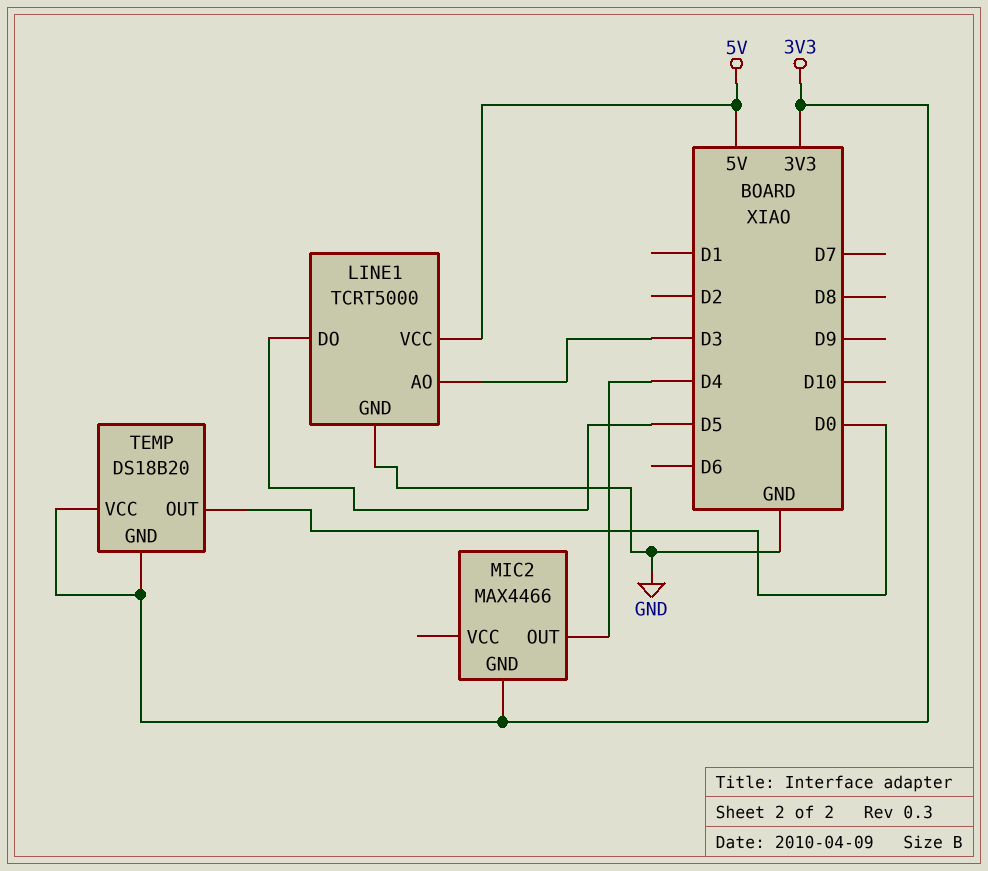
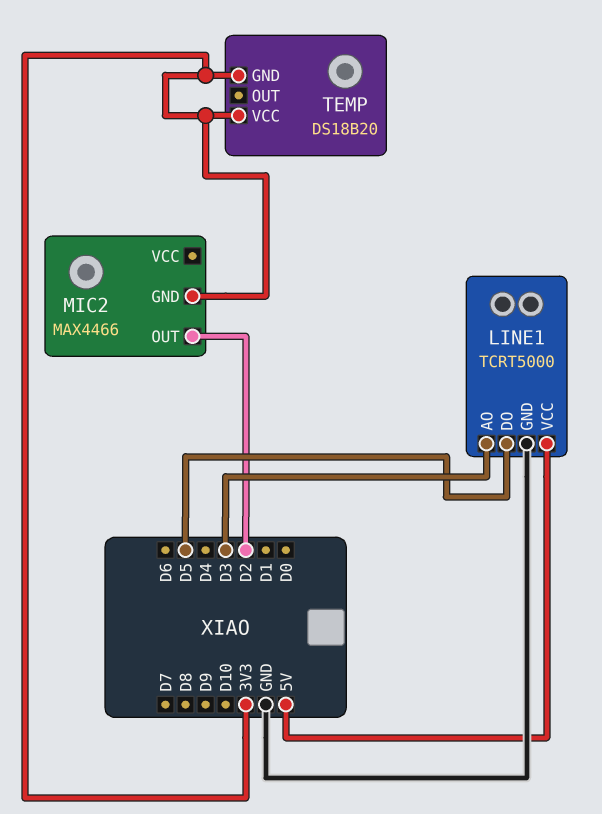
MIC2 pin OUT: D4 -> D2
TEMP pin OUT: D0 -> none

